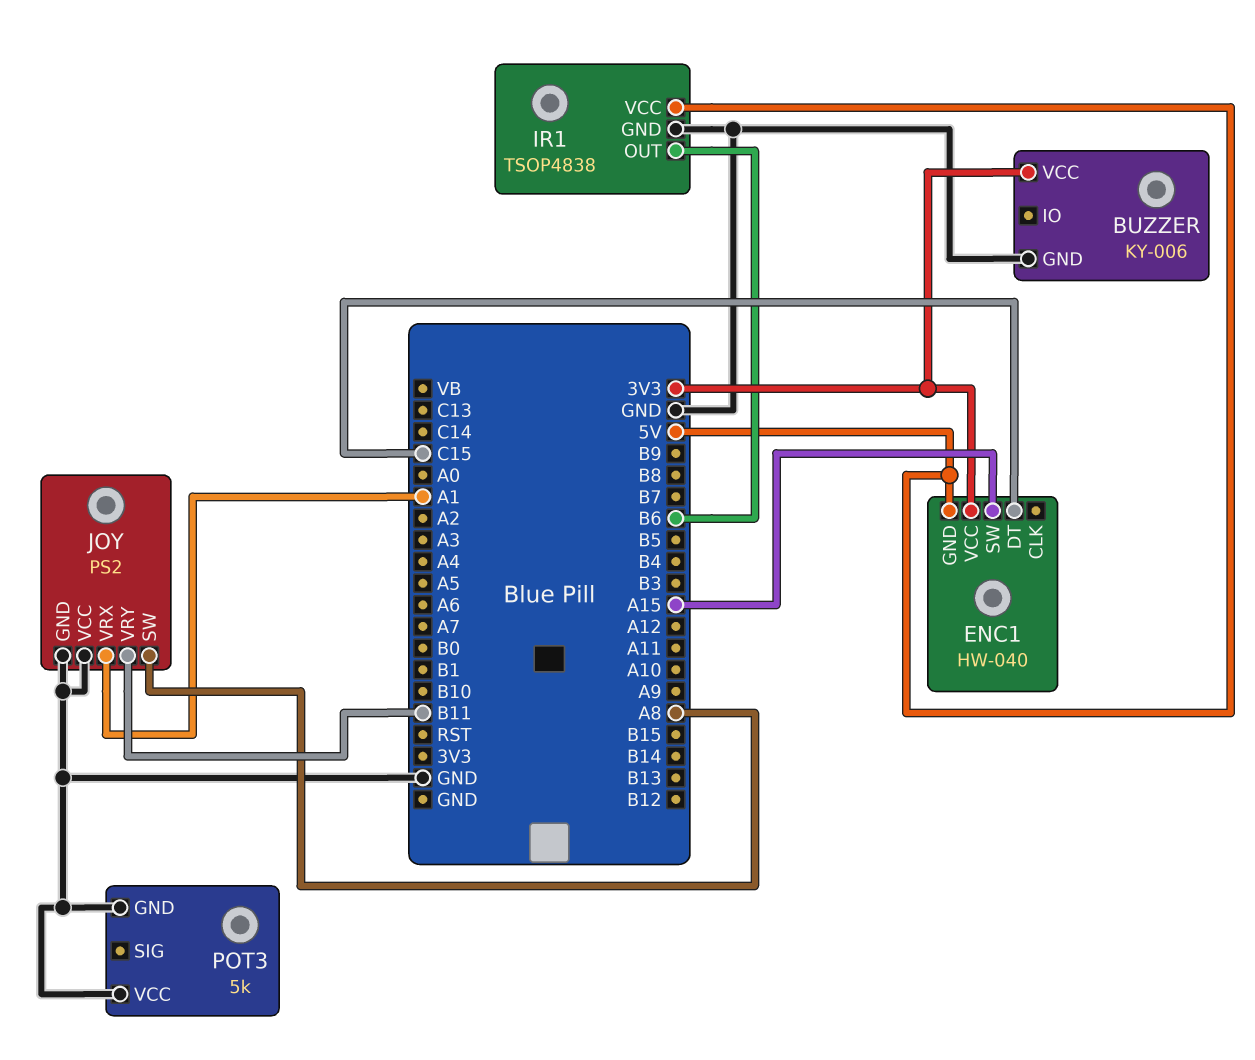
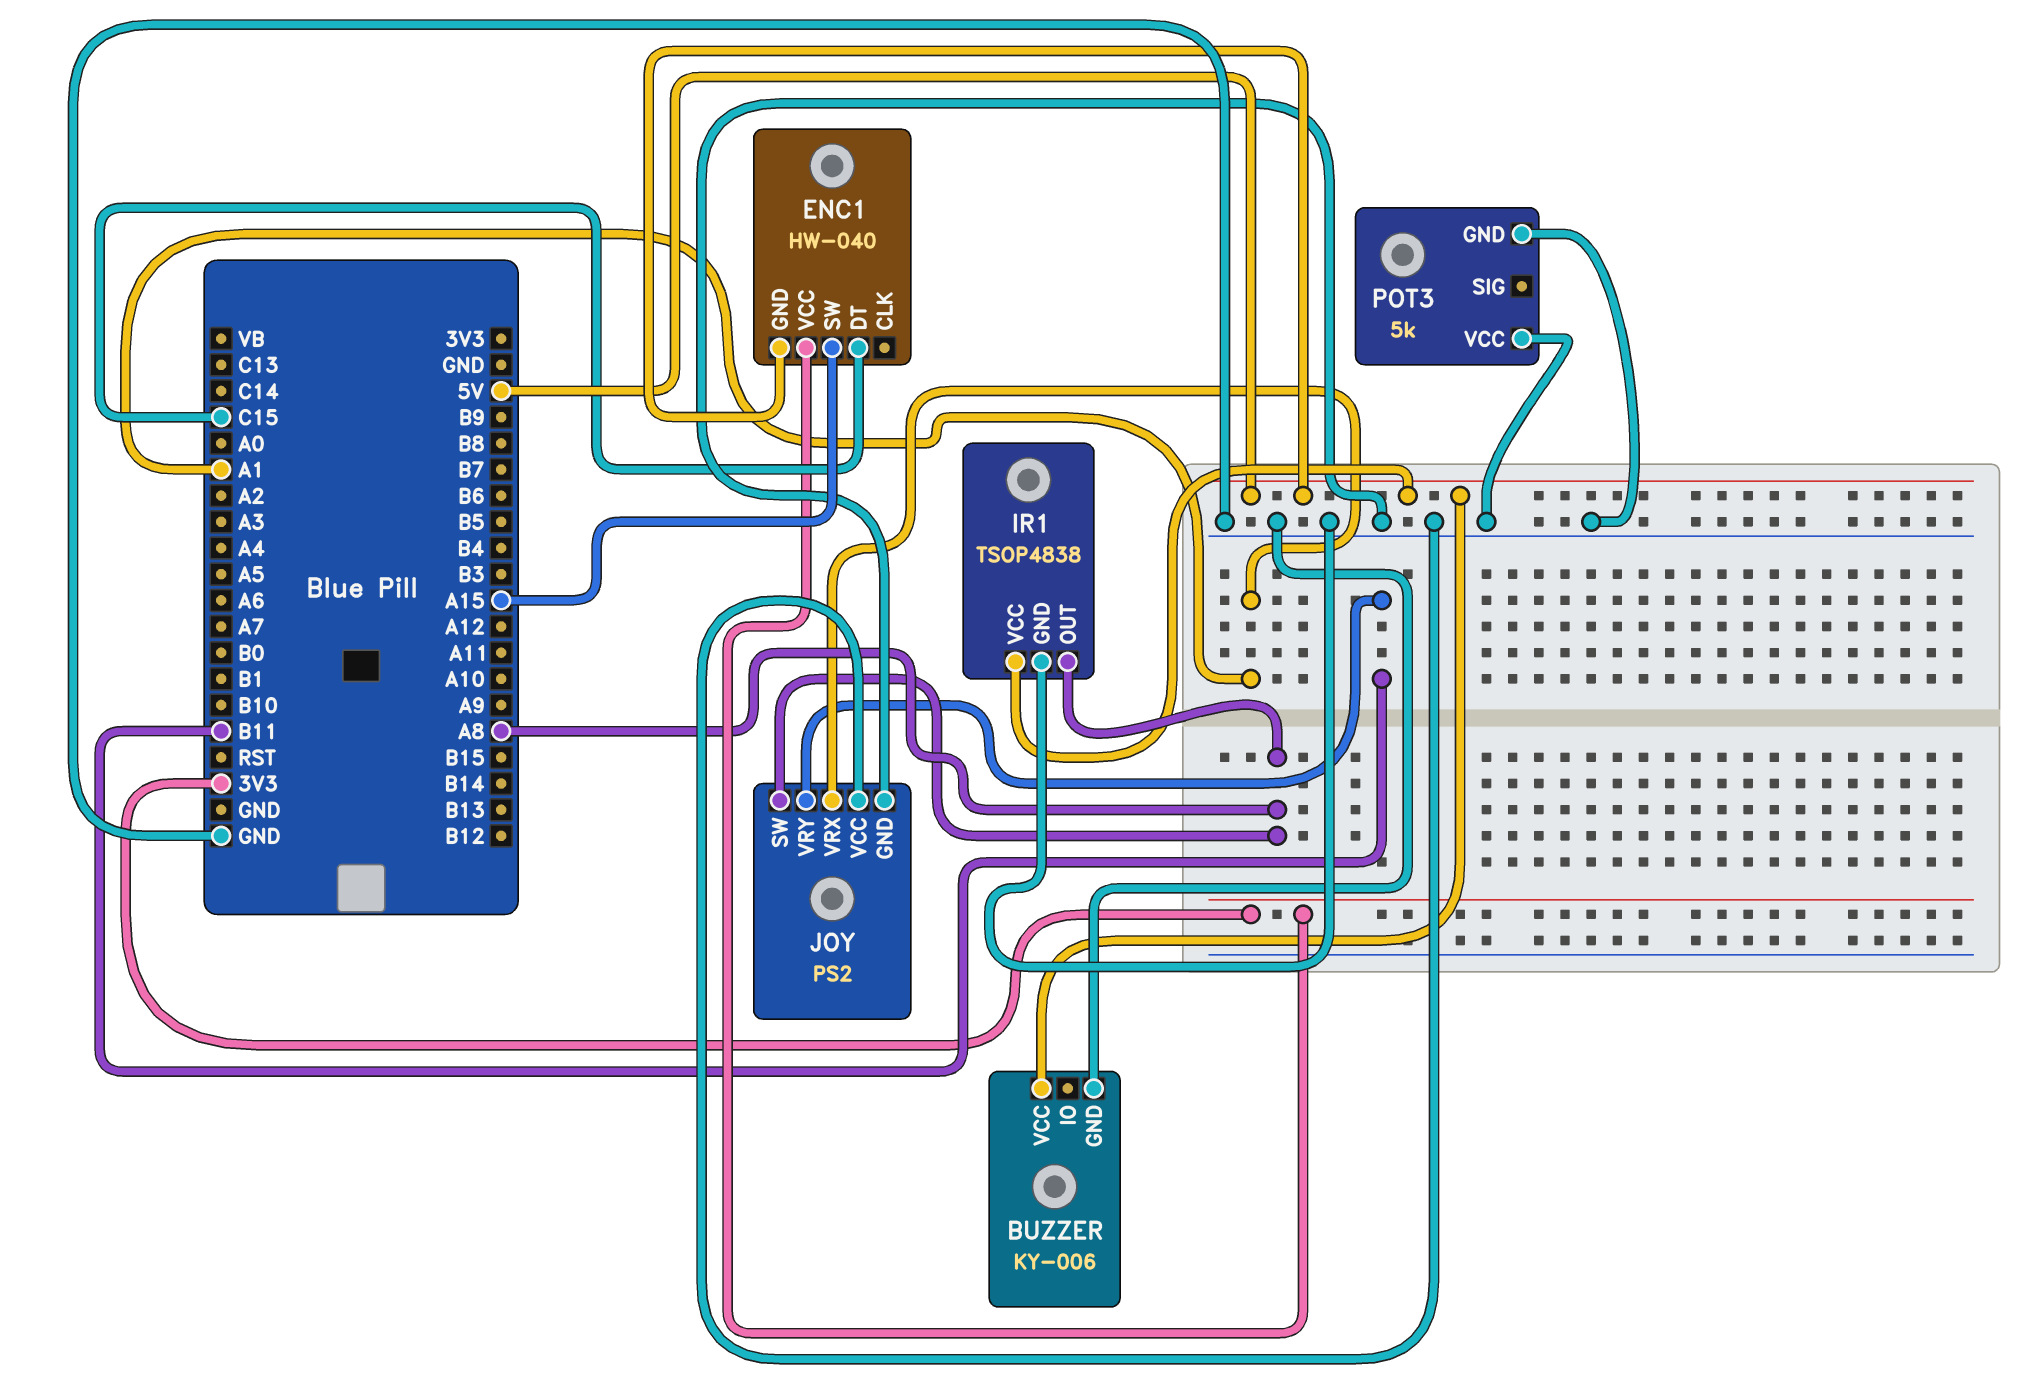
BUZZER pin VCC: 3V3 -> 5V
IR1 pin OUT: B6 -> A8

